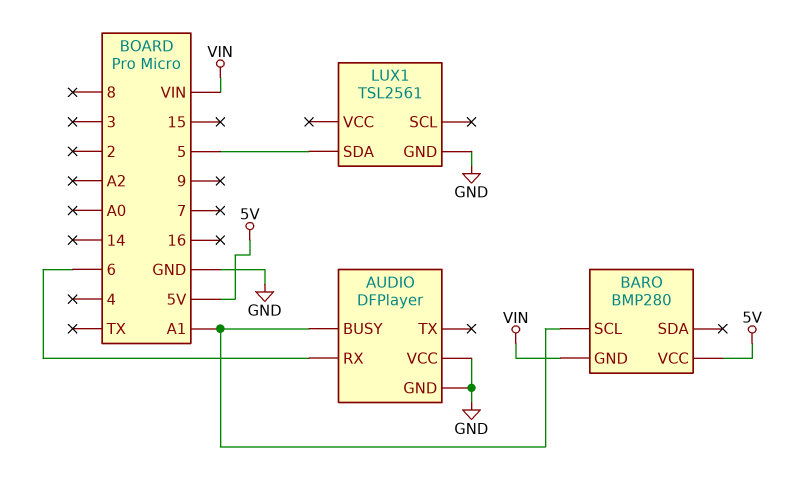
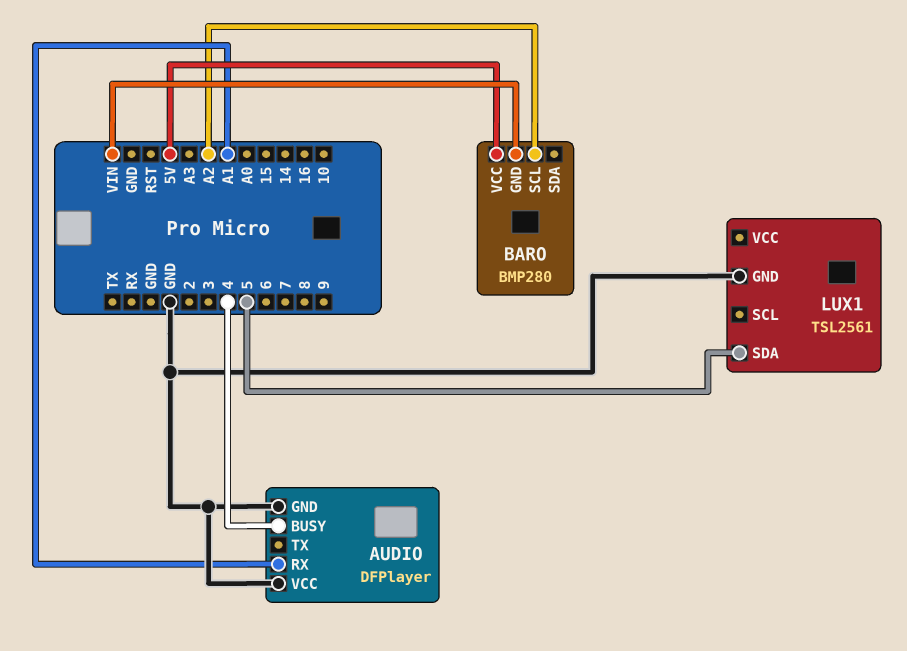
AUDIO pin BUSY: A1 -> 4
AUDIO pin RX: 6 -> A1
BARO pin SCL: A1 -> A2

